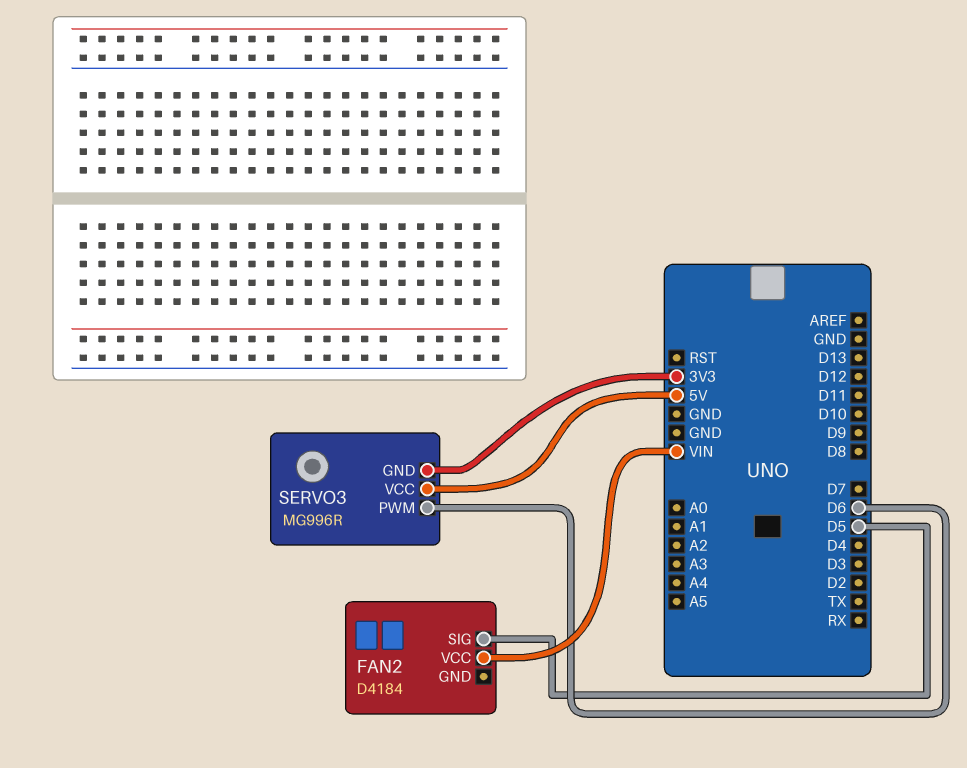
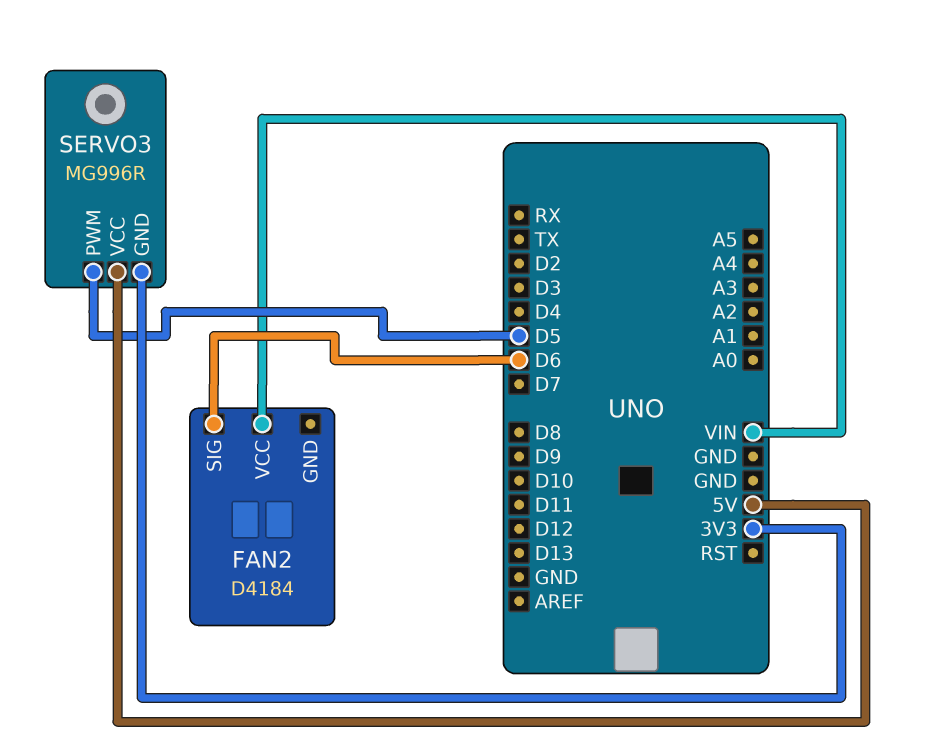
FAN2 pin SIG: D5 -> D6
SERVO3 pin PWM: D6 -> D5

